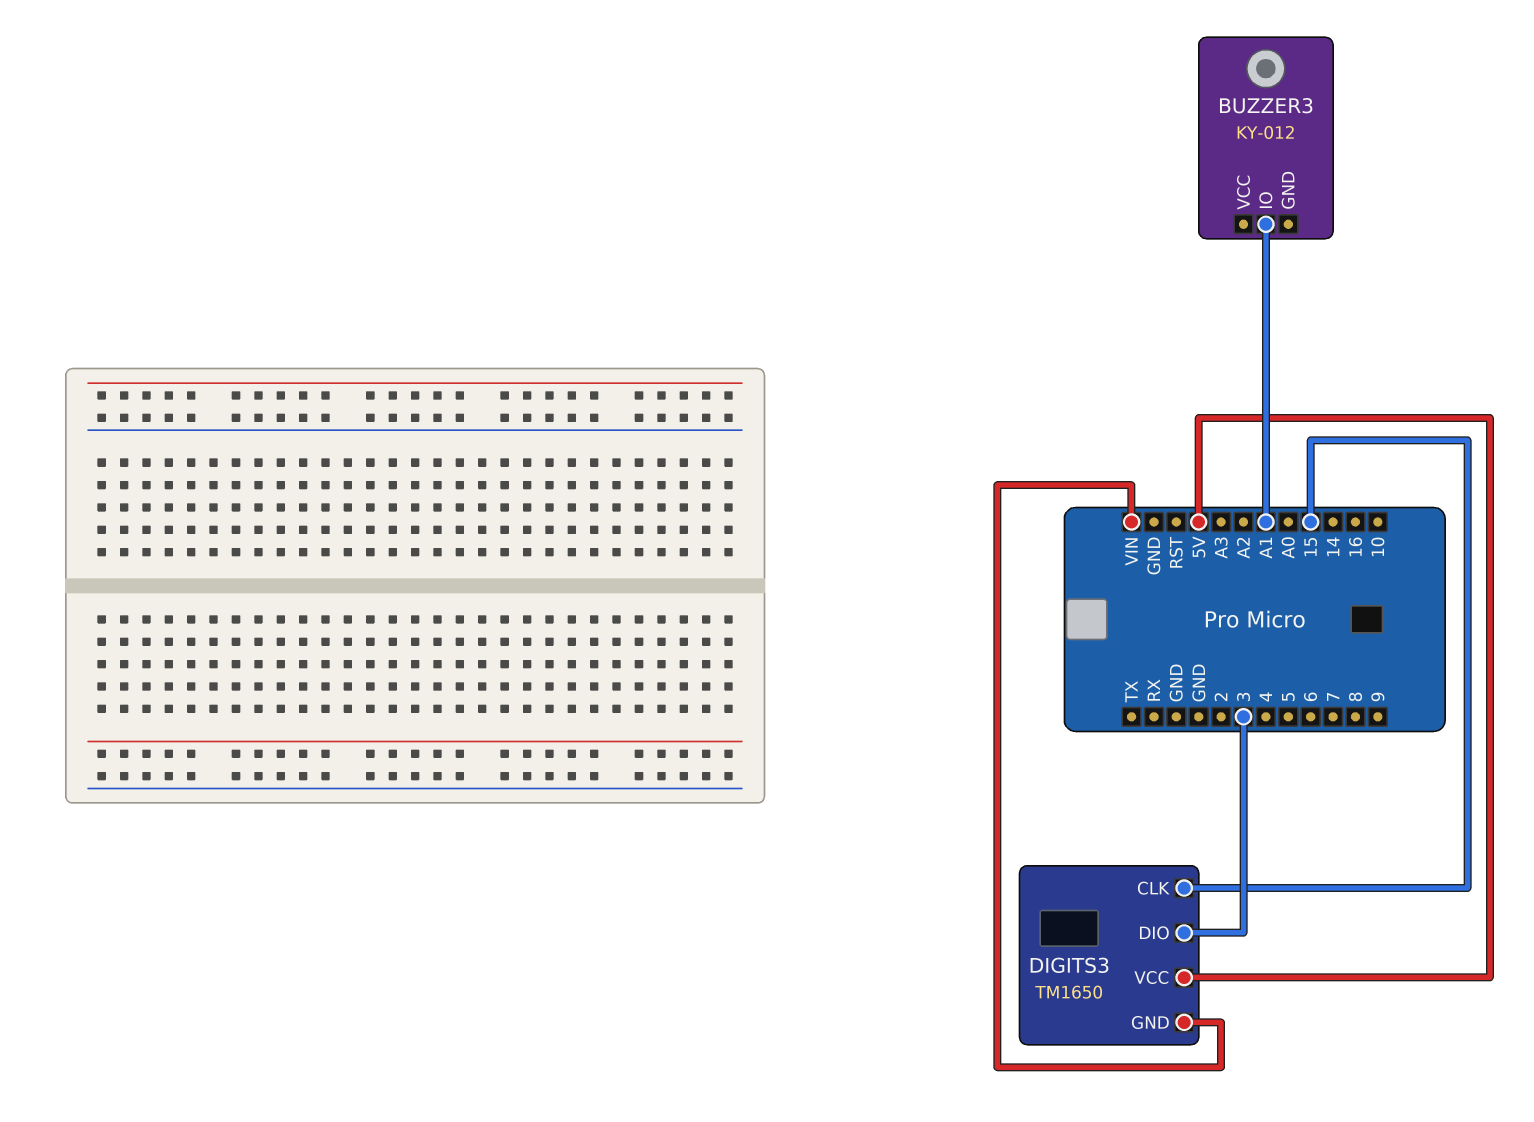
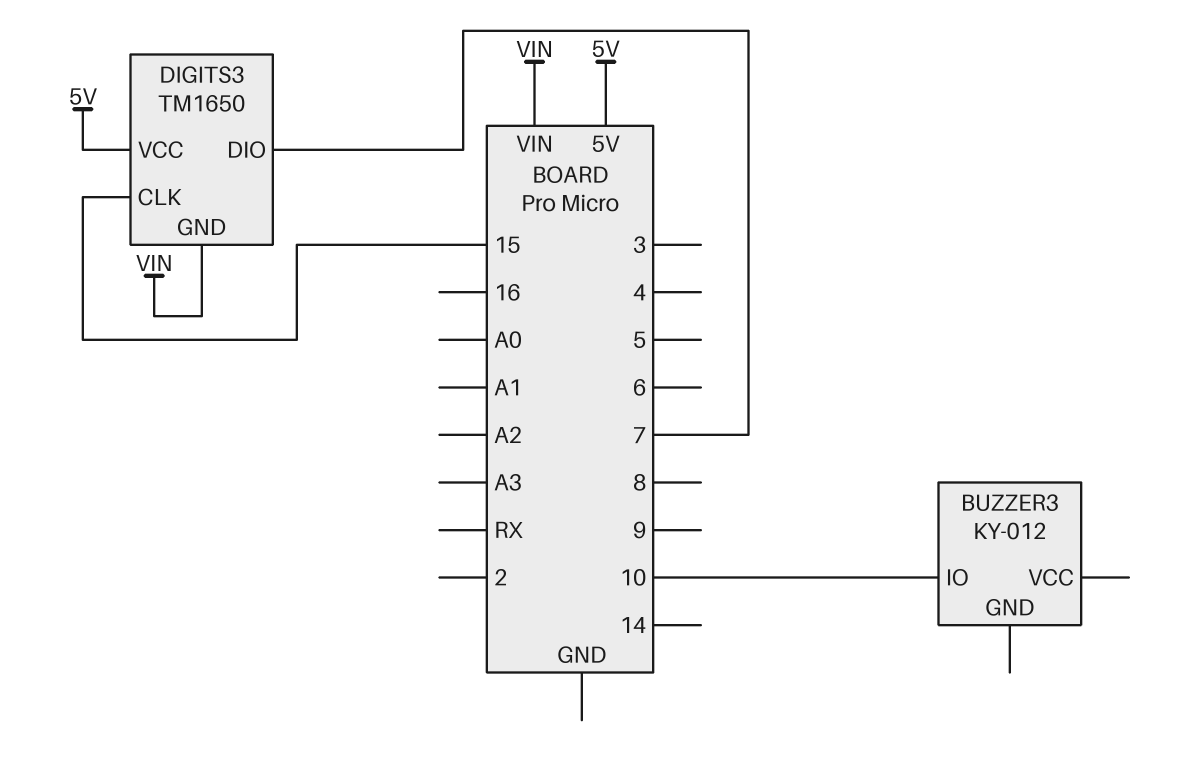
BUZZER3 pin IO: A1 -> 10
DIGITS3 pin DIO: 3 -> 7

